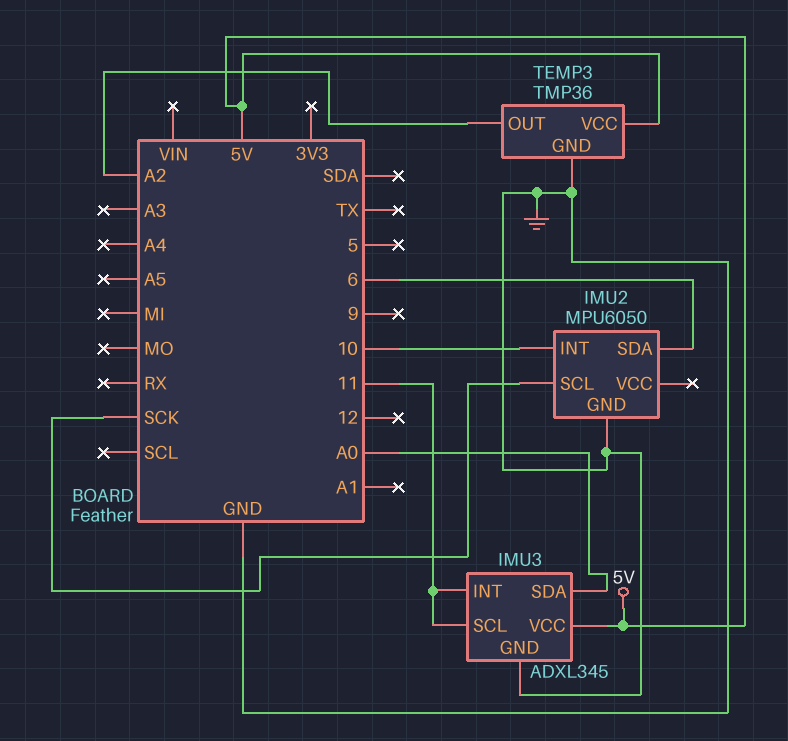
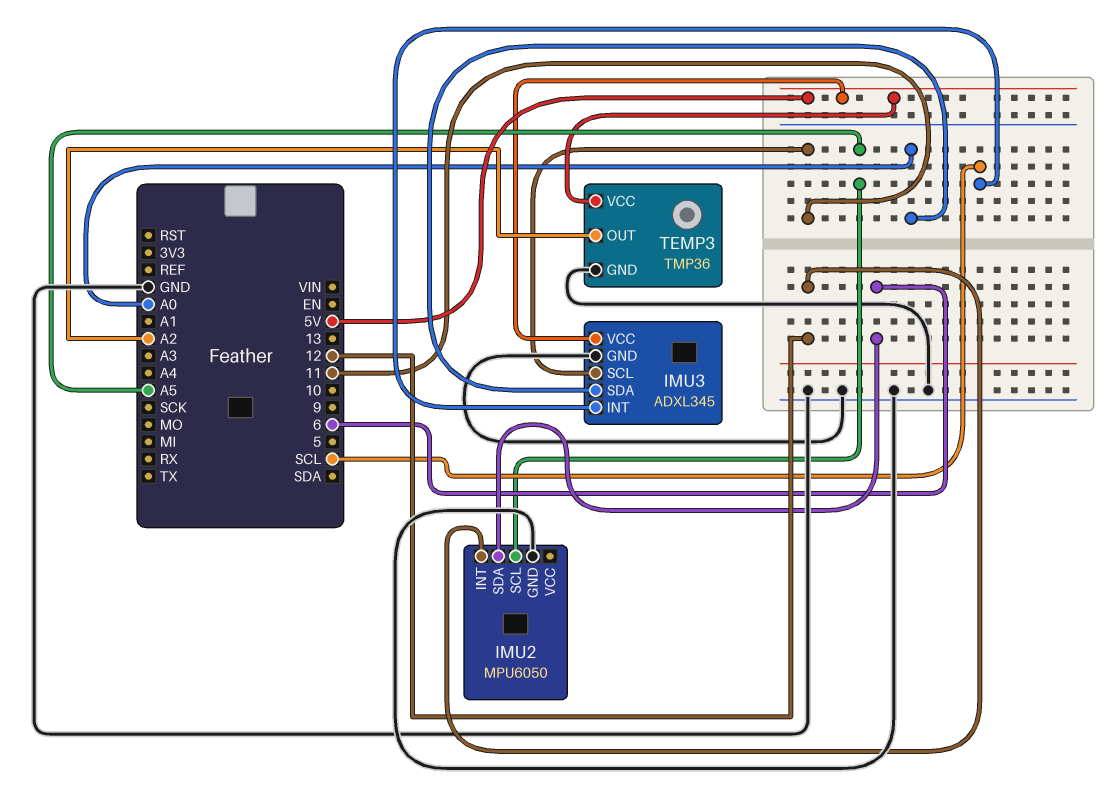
IMU2 pin INT: 10 -> 12
IMU2 pin SCL: SCK -> A5
IMU3 pin INT: 11 -> SCL

